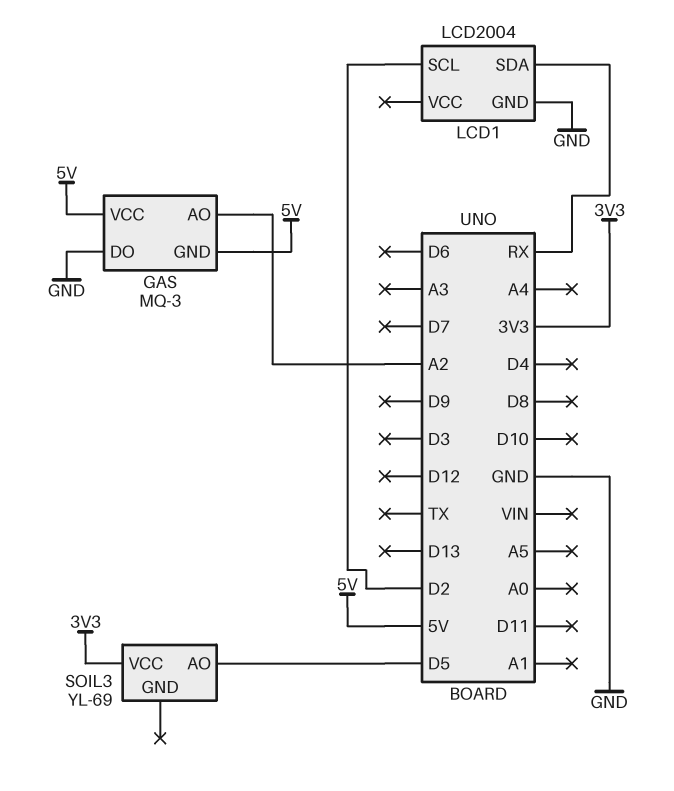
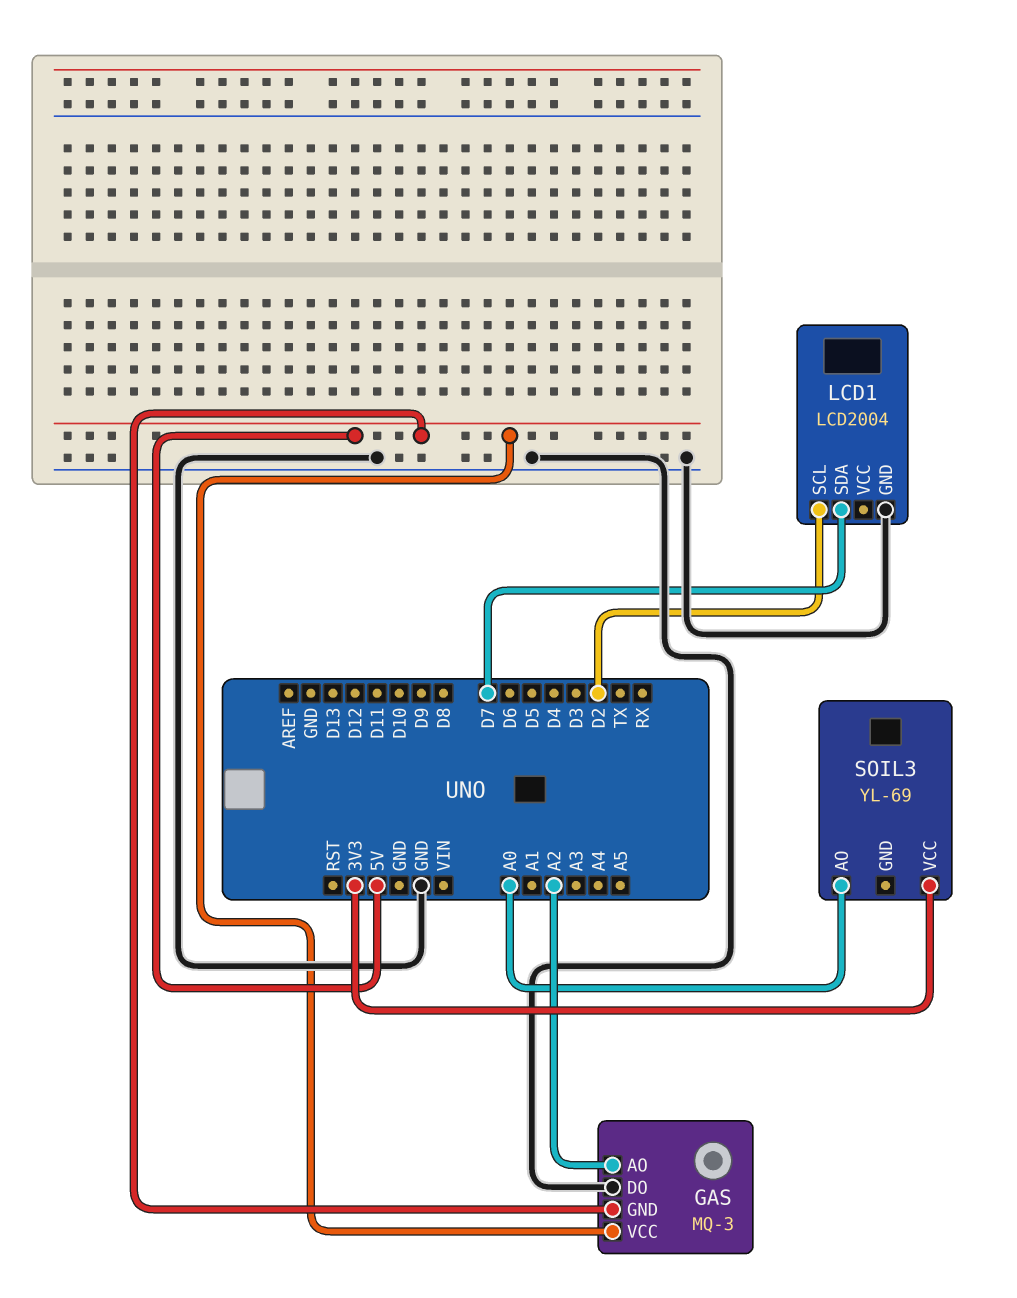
LCD1 pin SDA: RX -> D7
SOIL3 pin AO: D5 -> A0

